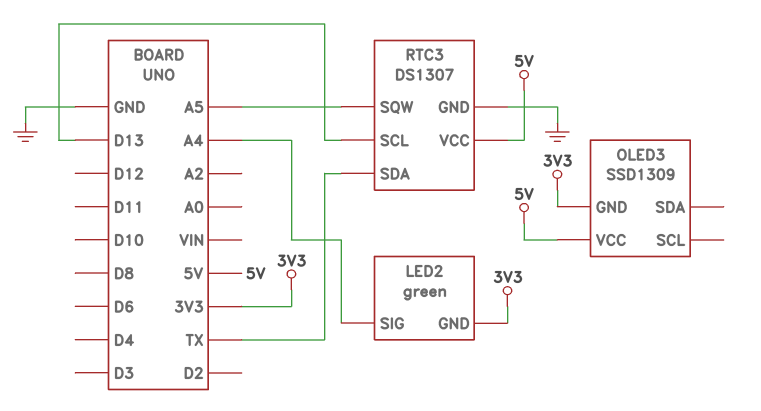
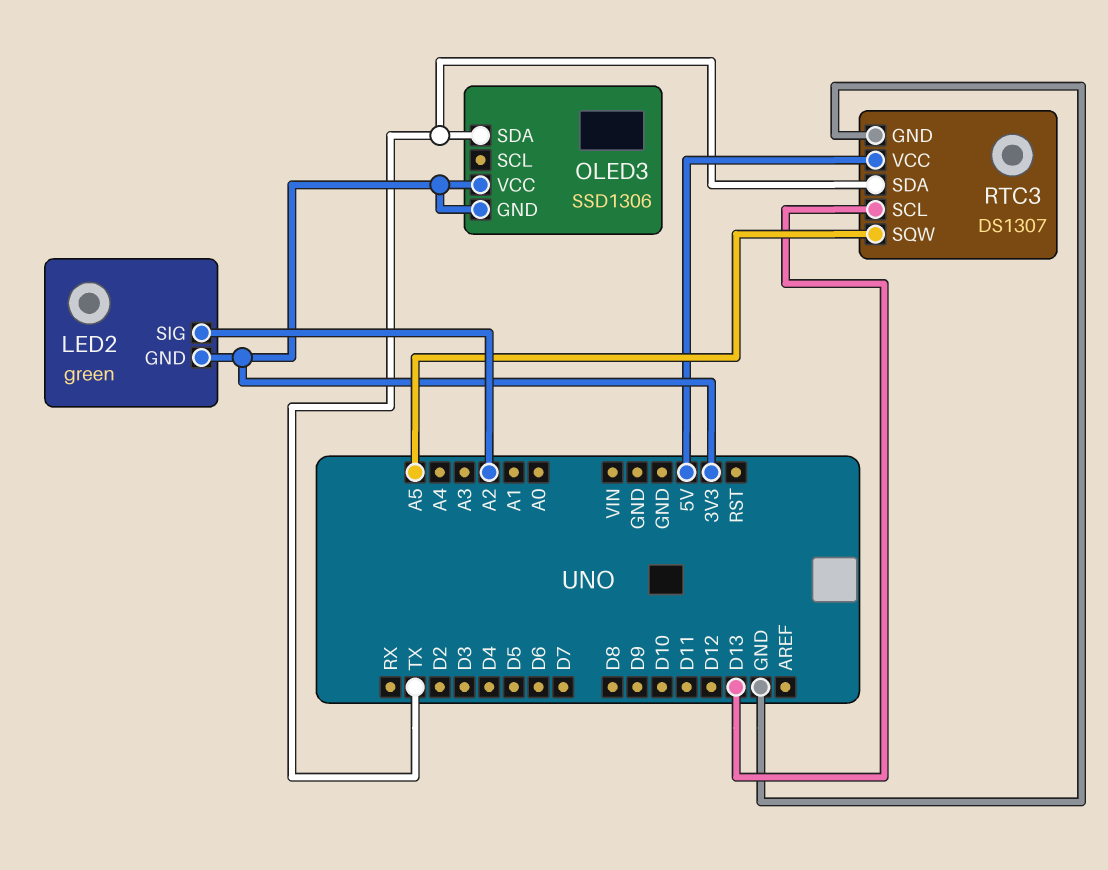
LED2 pin SIG: A4 -> A2
OLED3: SSD1309 -> SSD1306
OLED3 pin SDA: none -> TX
OLED3 pin VCC: 5V -> 3V3

